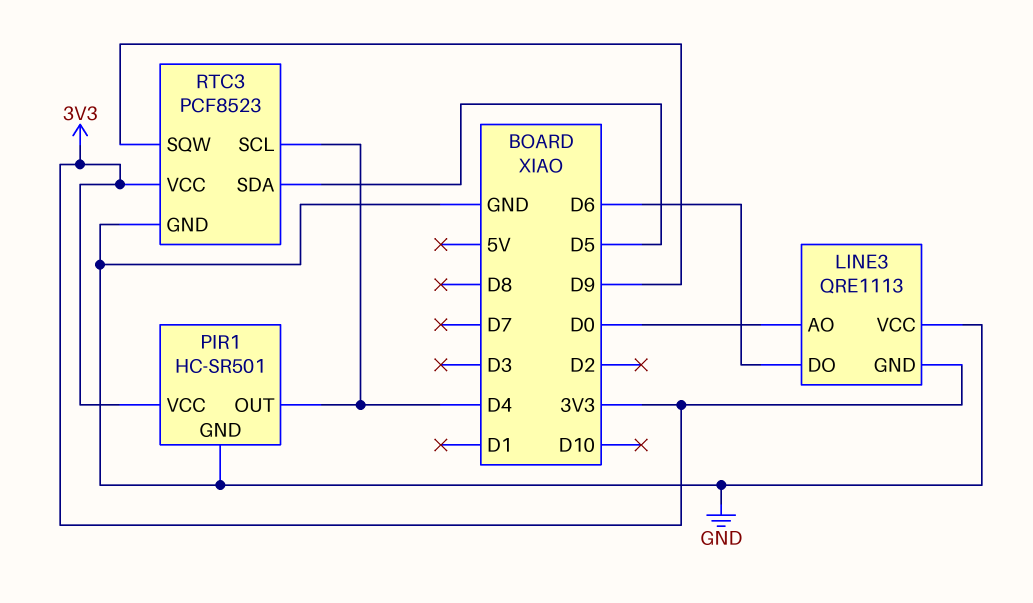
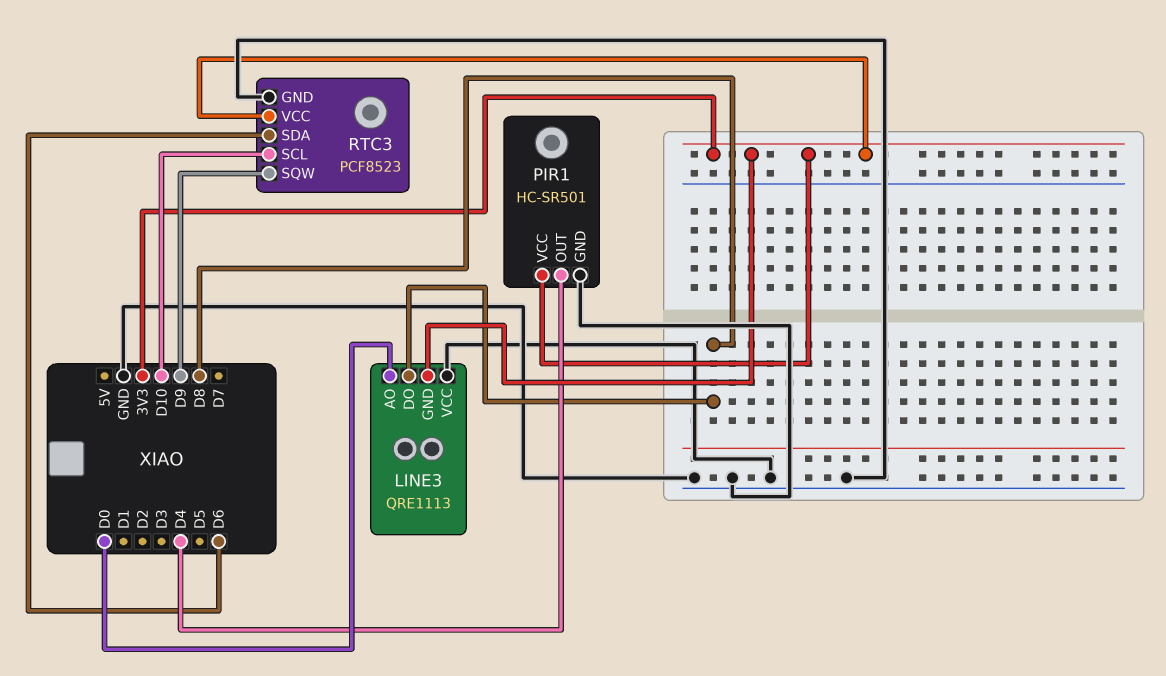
LINE3 pin DO: D6 -> D8
RTC3 pin SCL: D4 -> D10
RTC3 pin SDA: D5 -> D6

